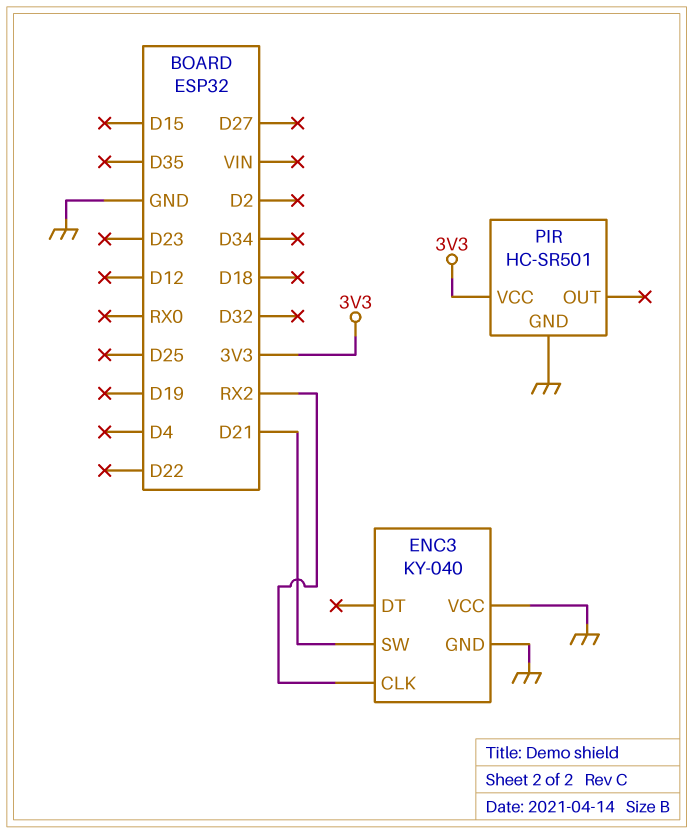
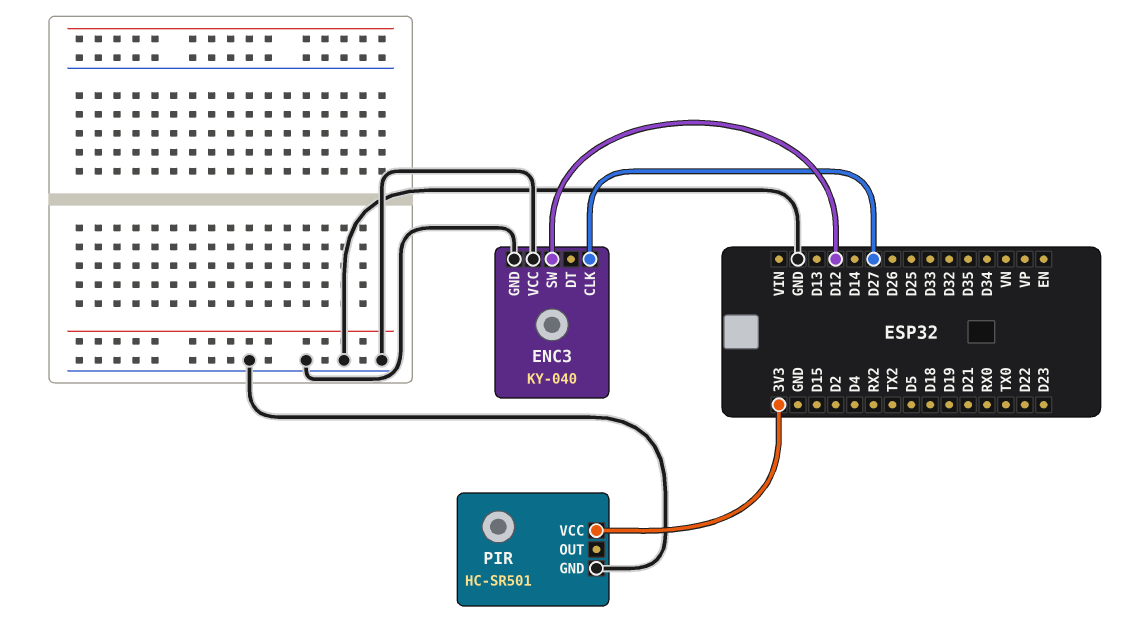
ENC3 pin CLK: RX2 -> D27
ENC3 pin SW: D21 -> D12

